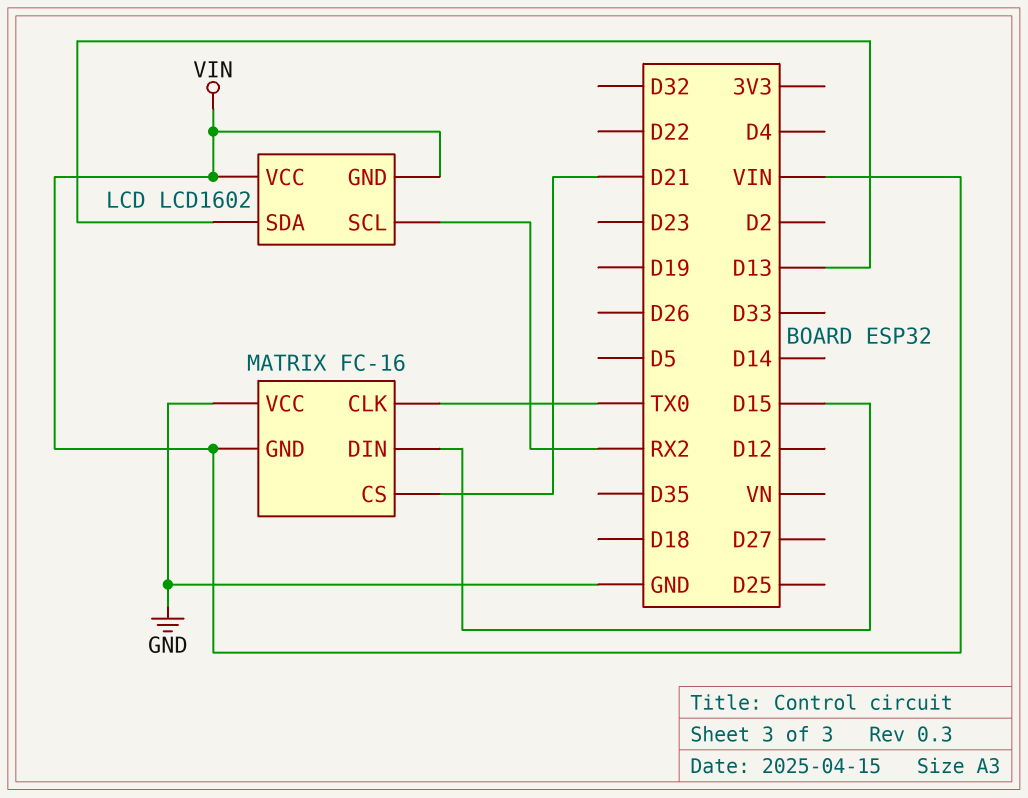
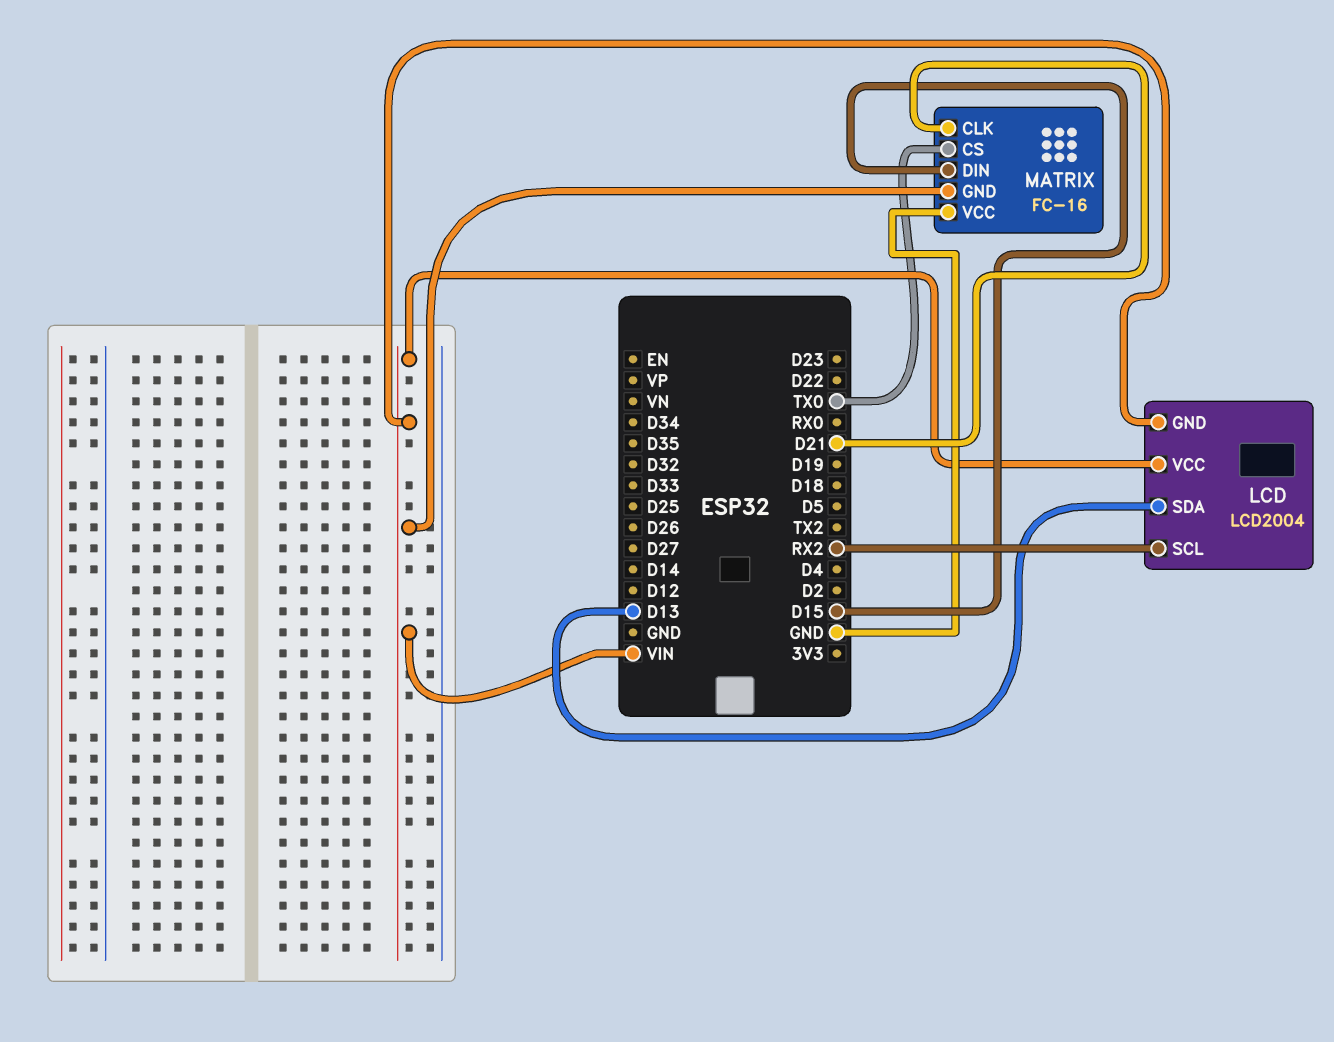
LCD: LCD1602 -> LCD2004
MATRIX pin CLK: TX0 -> D21
MATRIX pin CS: D21 -> TX0

